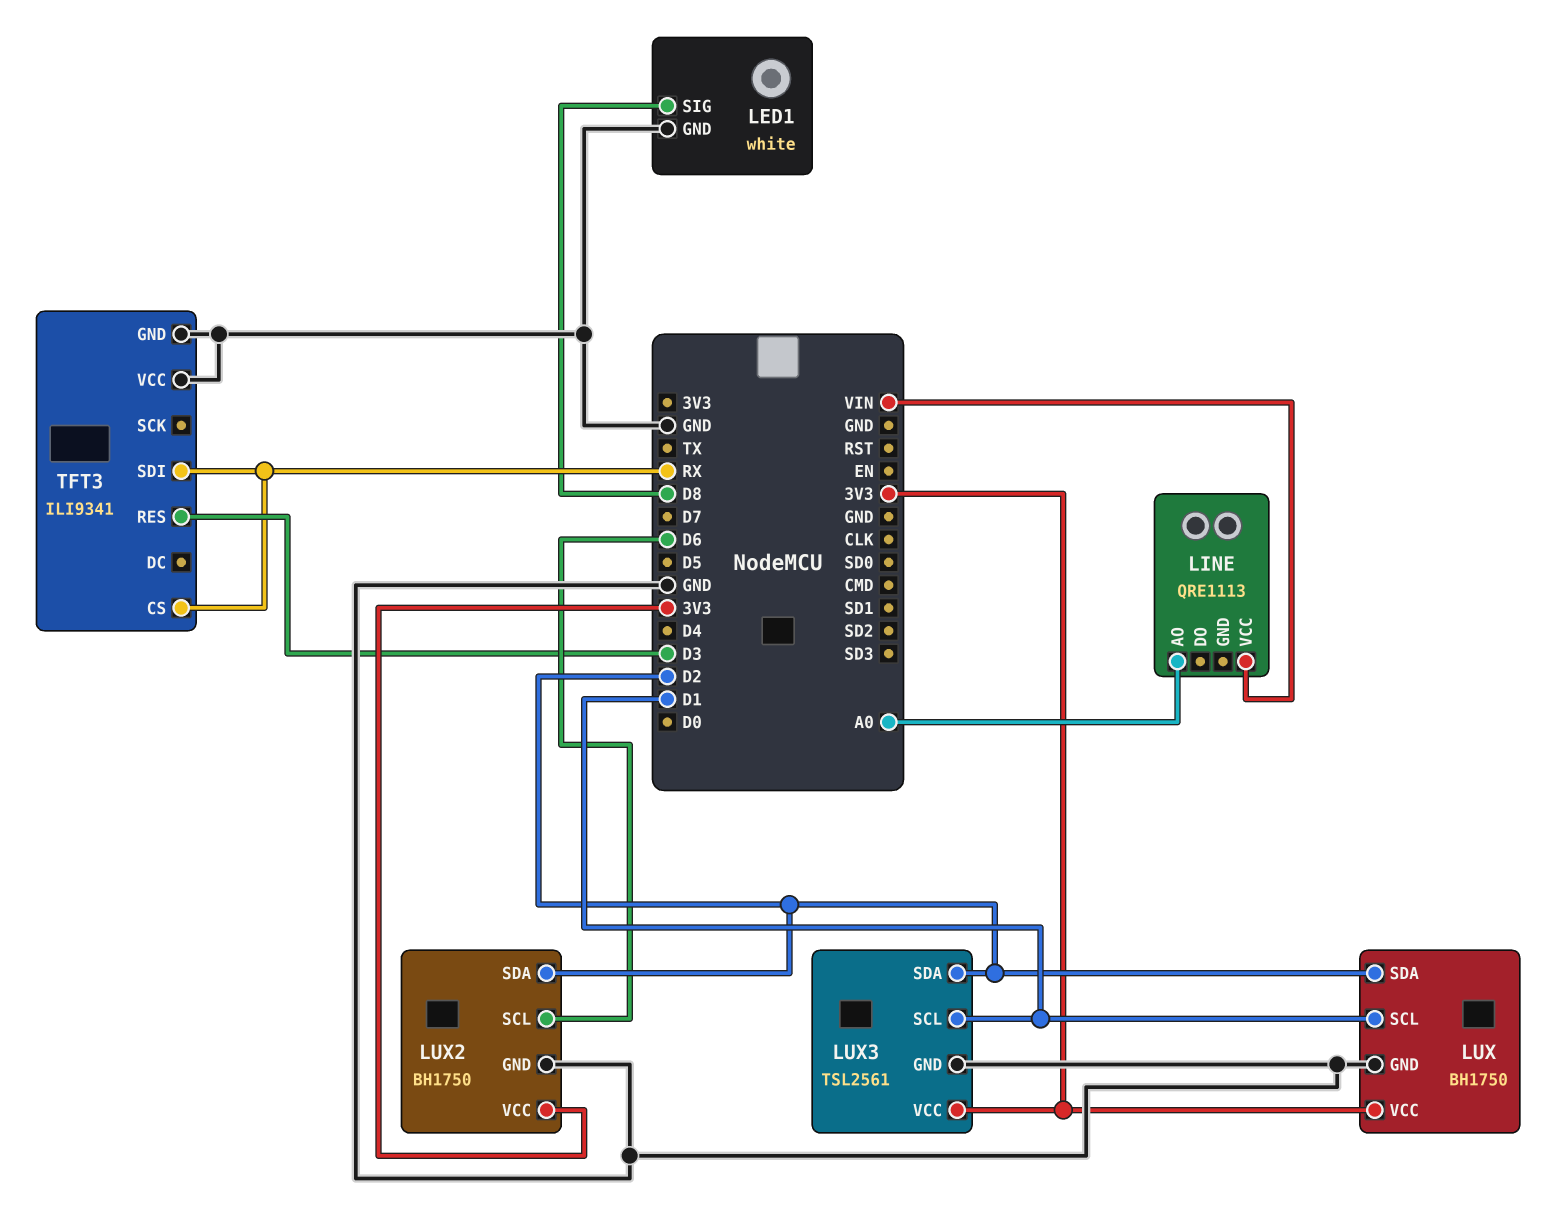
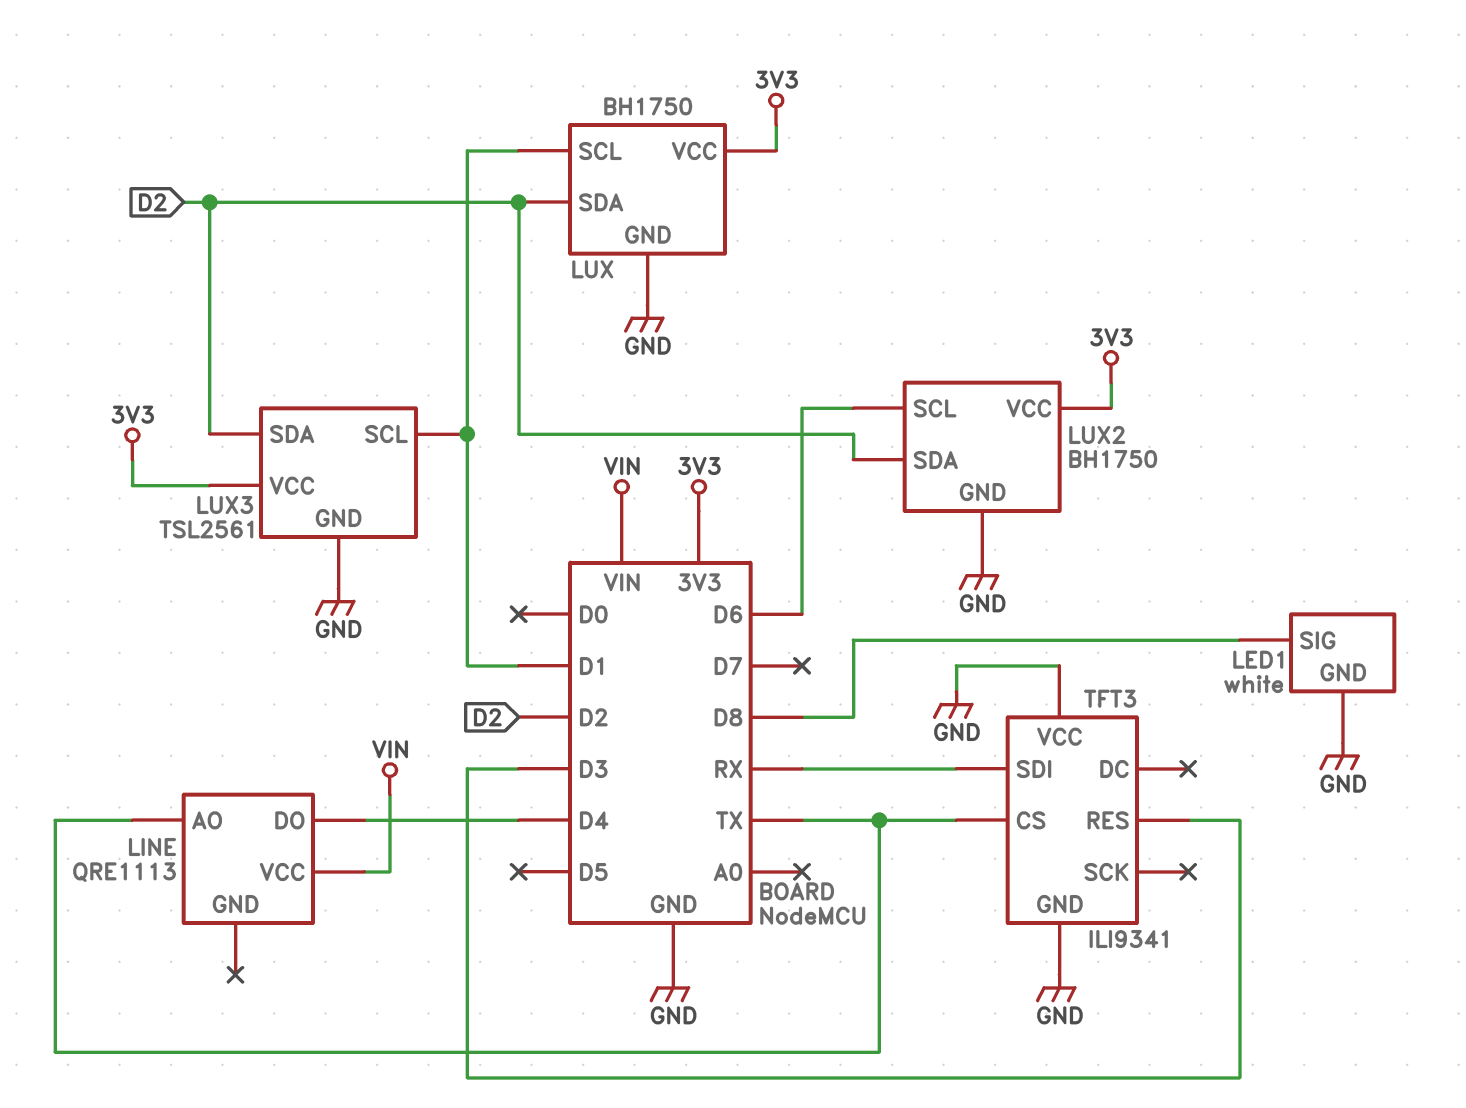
LINE pin AO: A0 -> TX
LINE pin DO: none -> D4
TFT3 pin CS: RX -> TX

